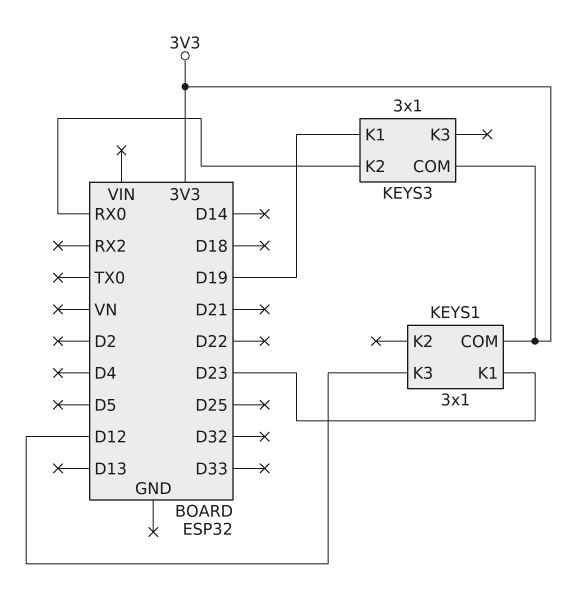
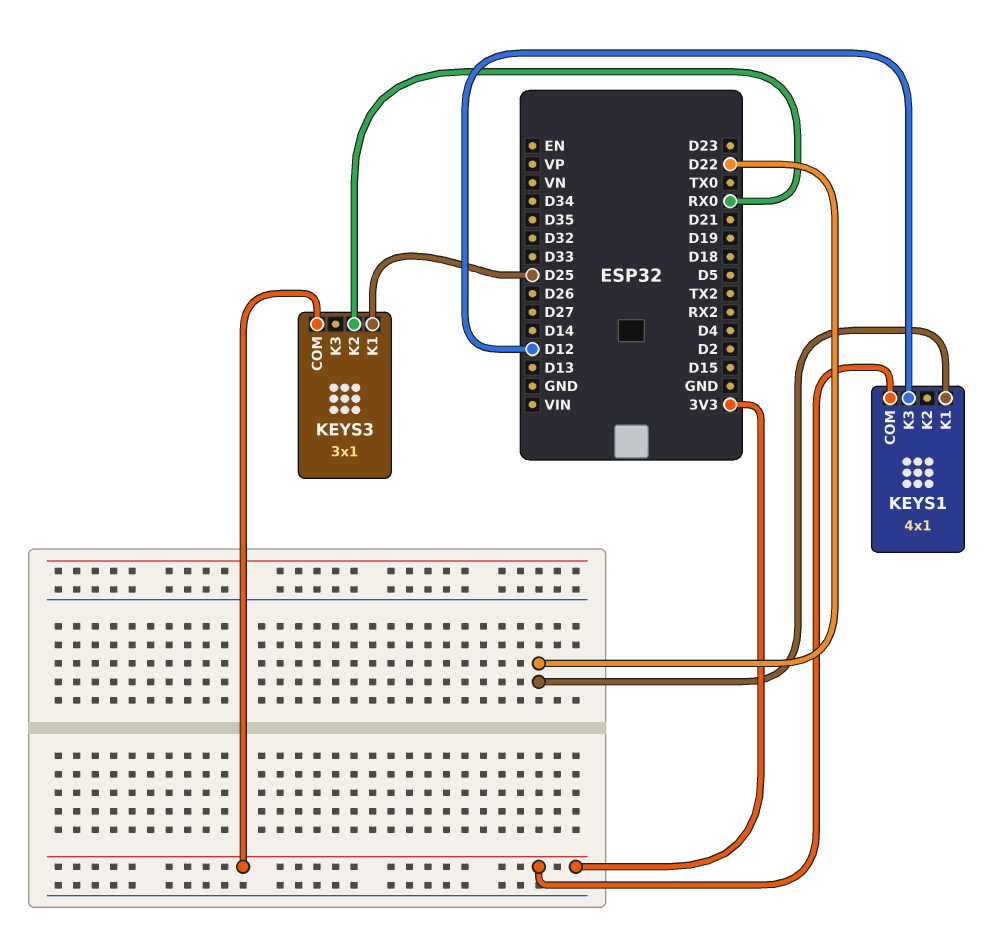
KEYS1: 3x1 -> 4x1
KEYS1 pin K1: D23 -> D22
KEYS3 pin K1: D19 -> D25

